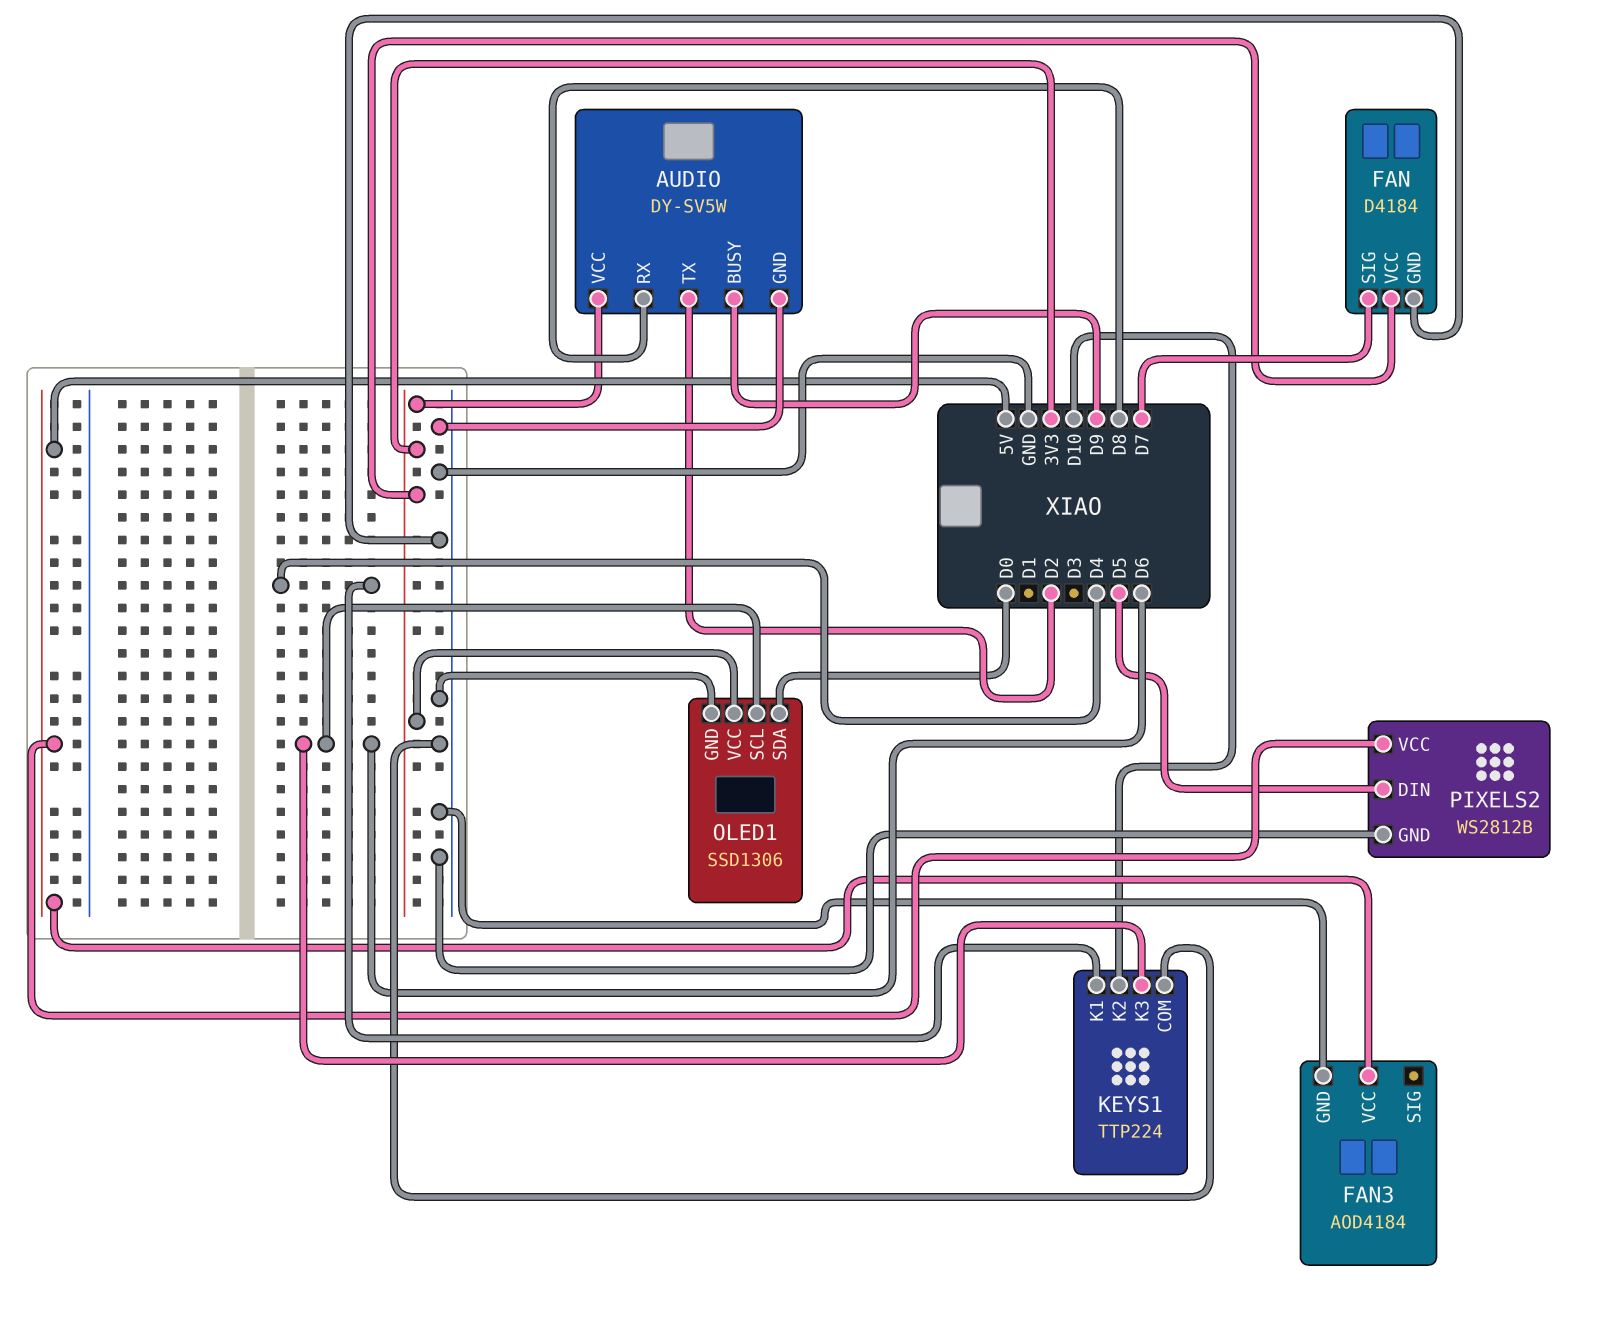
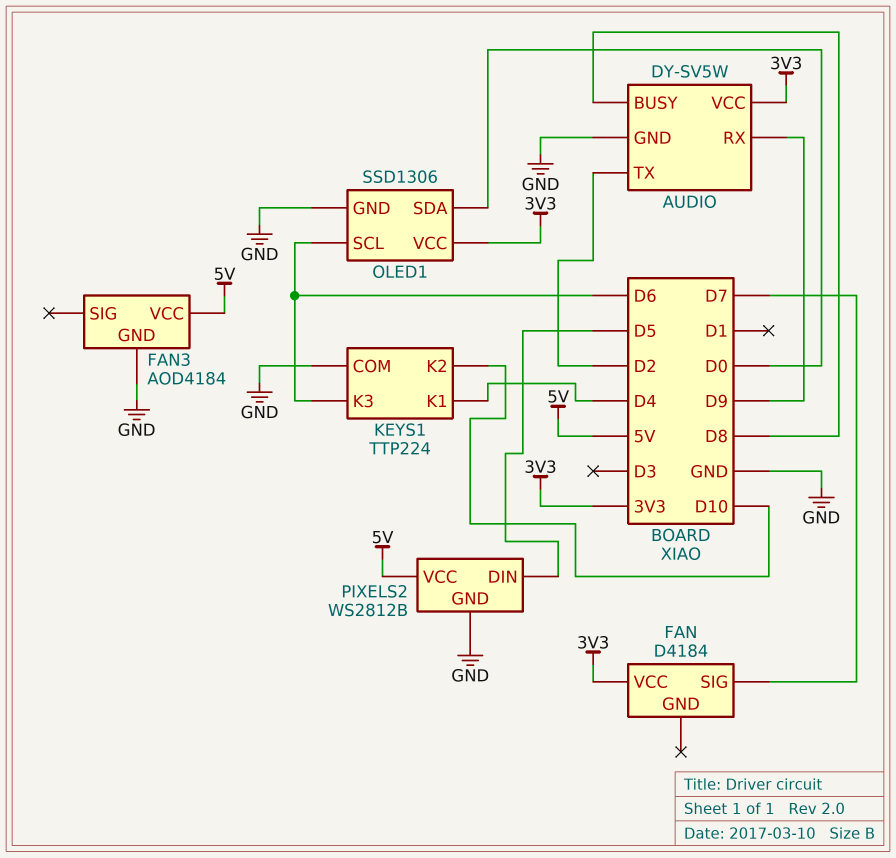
AUDIO pin BUSY: D9 -> D8
AUDIO pin RX: D8 -> D9
FAN pin GND: GND -> none

